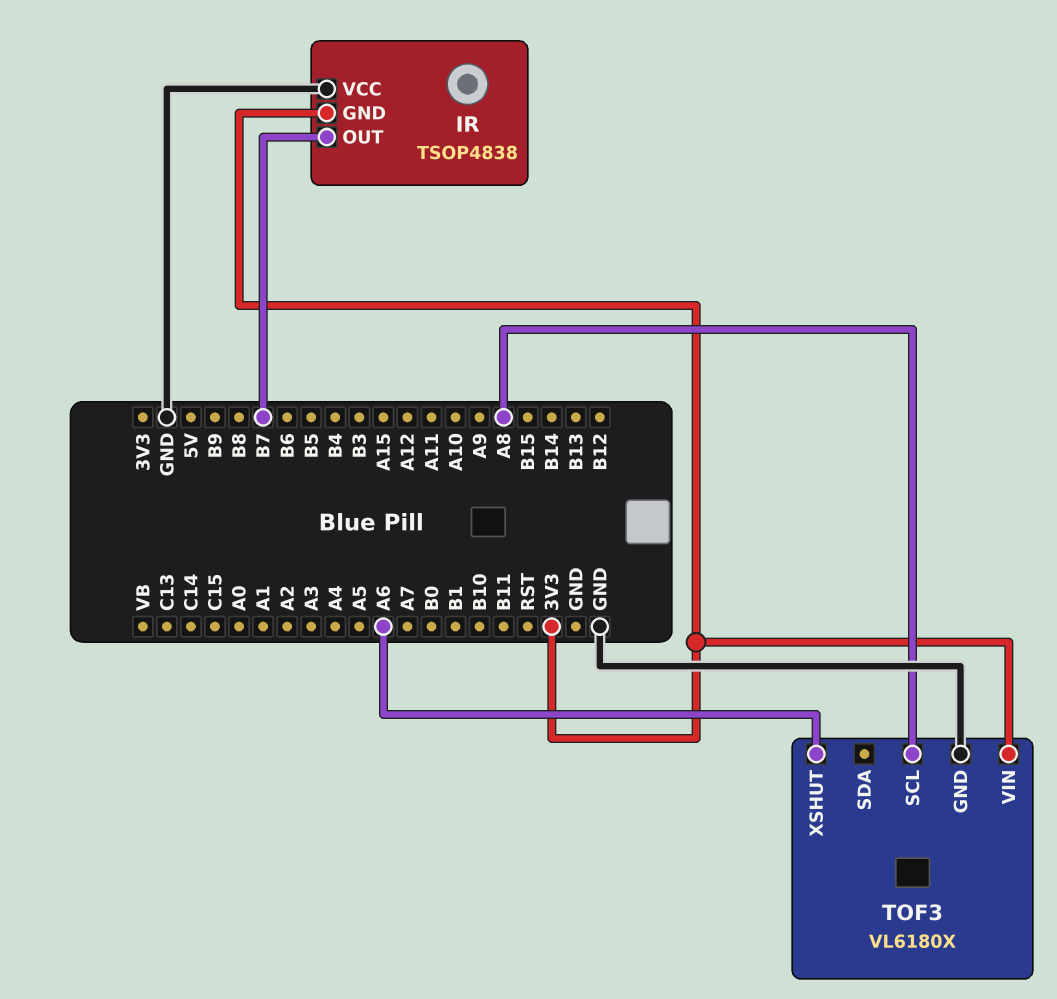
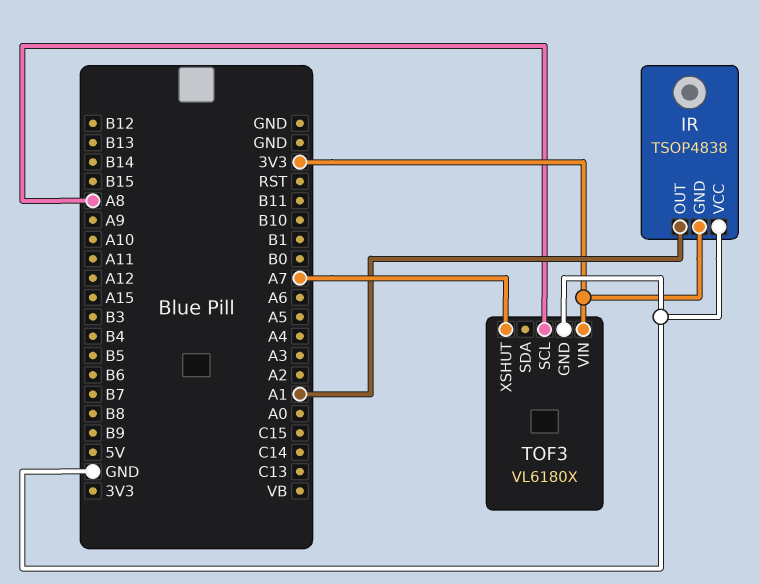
IR pin OUT: B7 -> A1
TOF3 pin XSHUT: A6 -> A7

